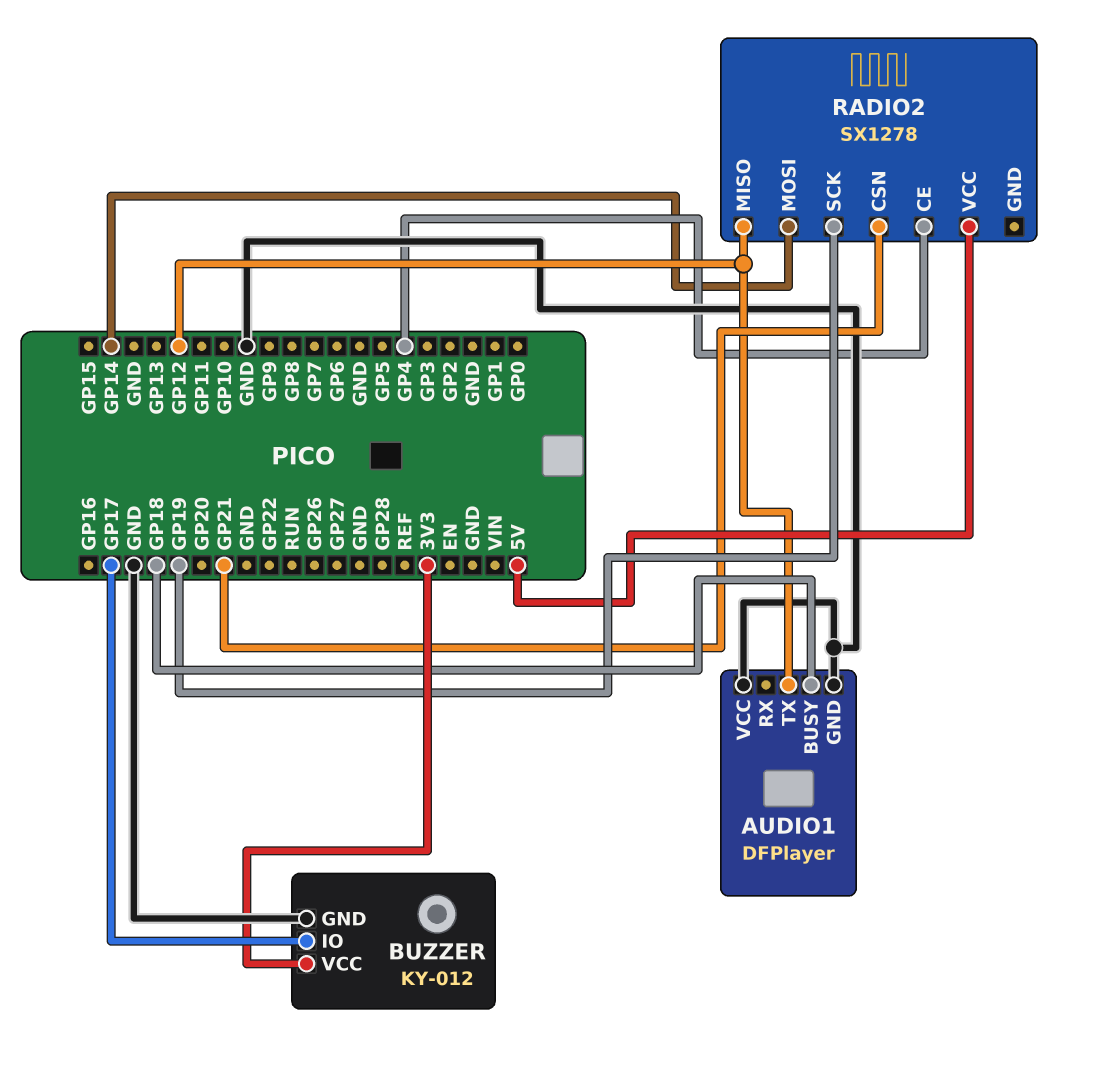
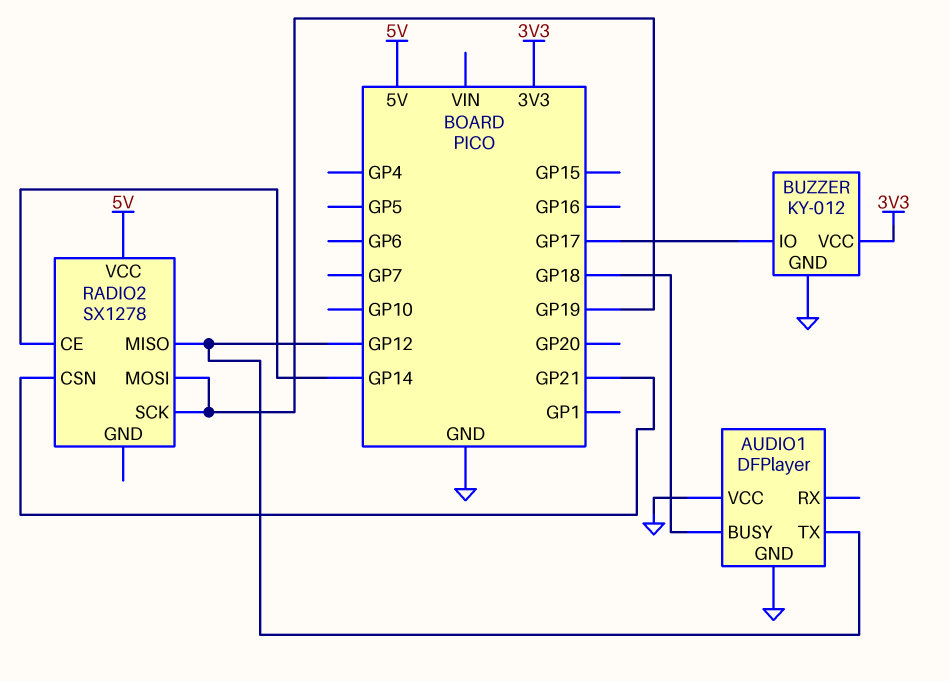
RADIO2 pin CE: GP4 -> GP14
RADIO2 pin MOSI: GP14 -> GP19

